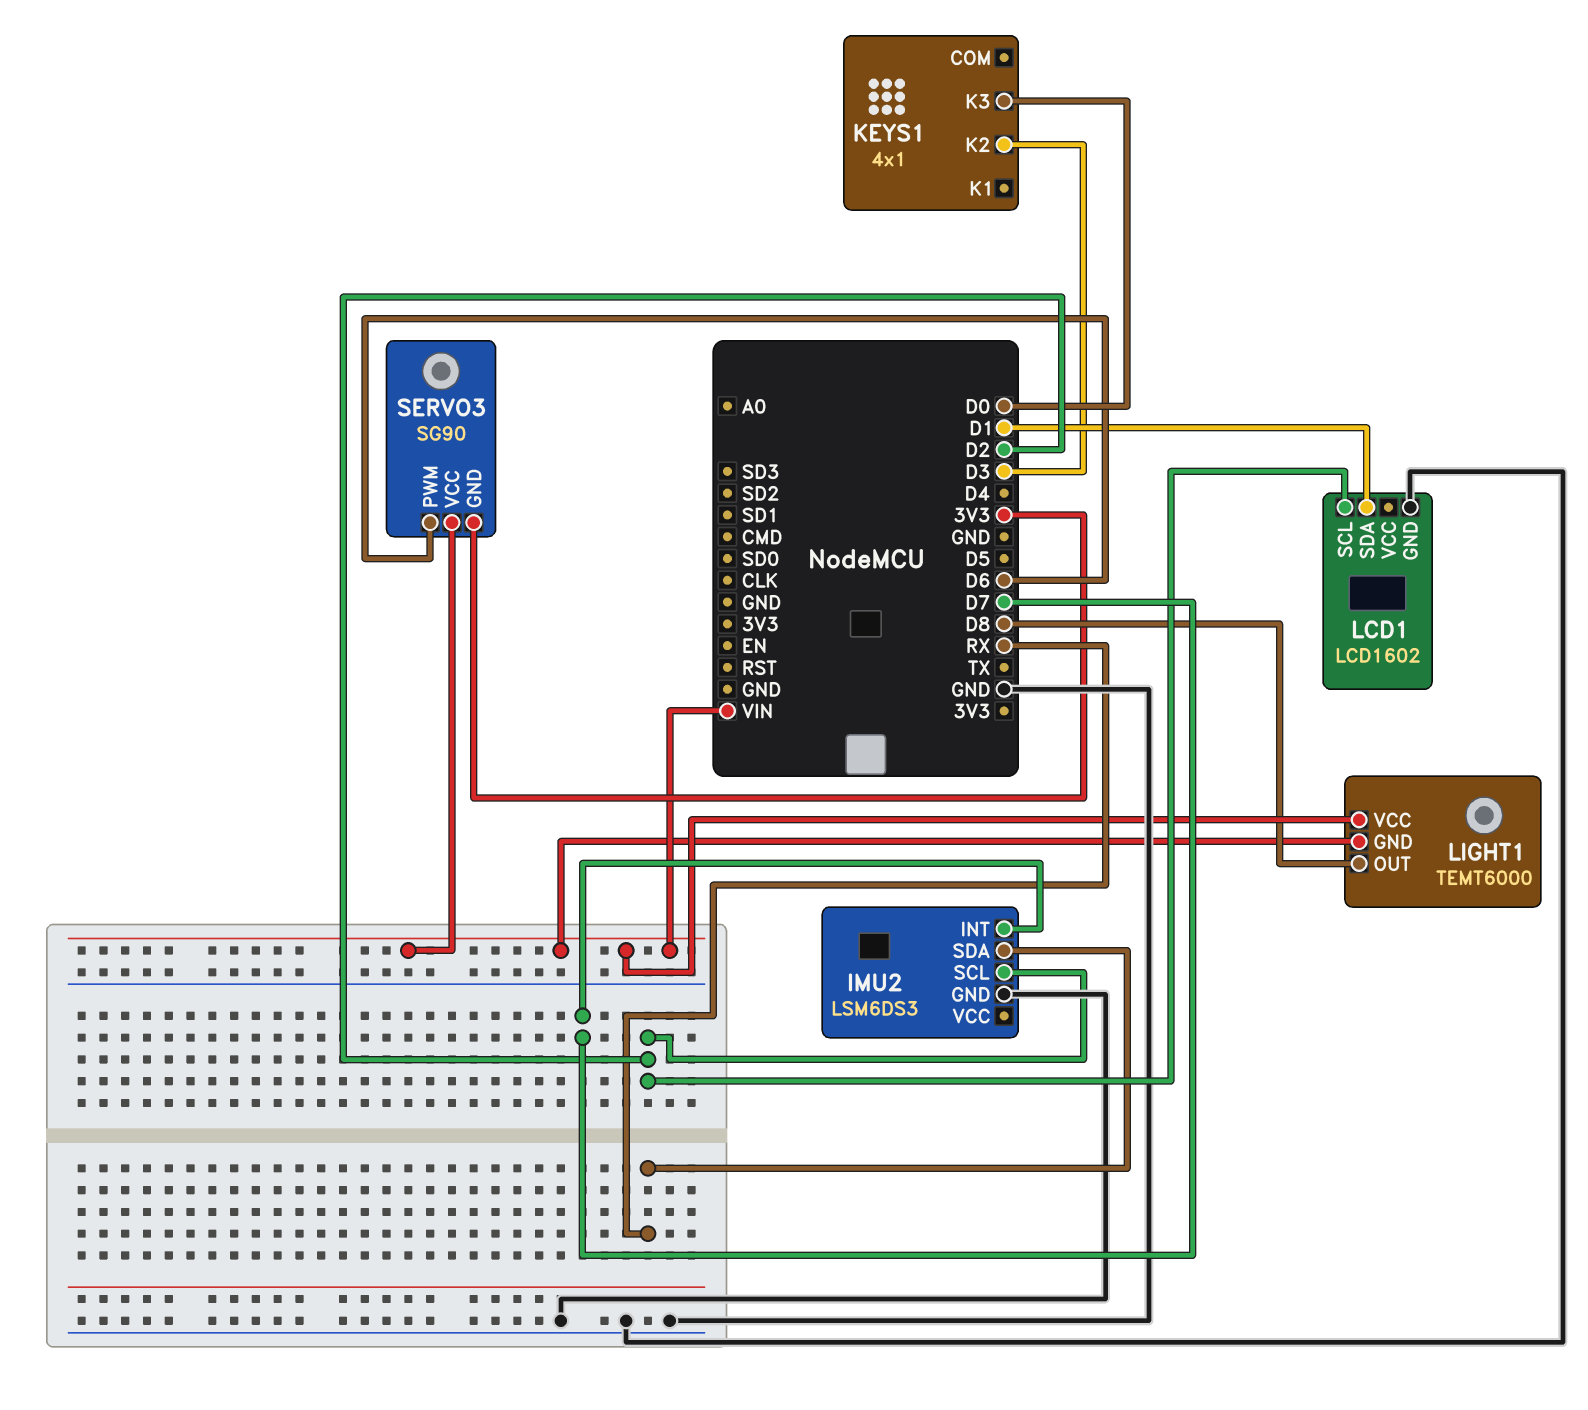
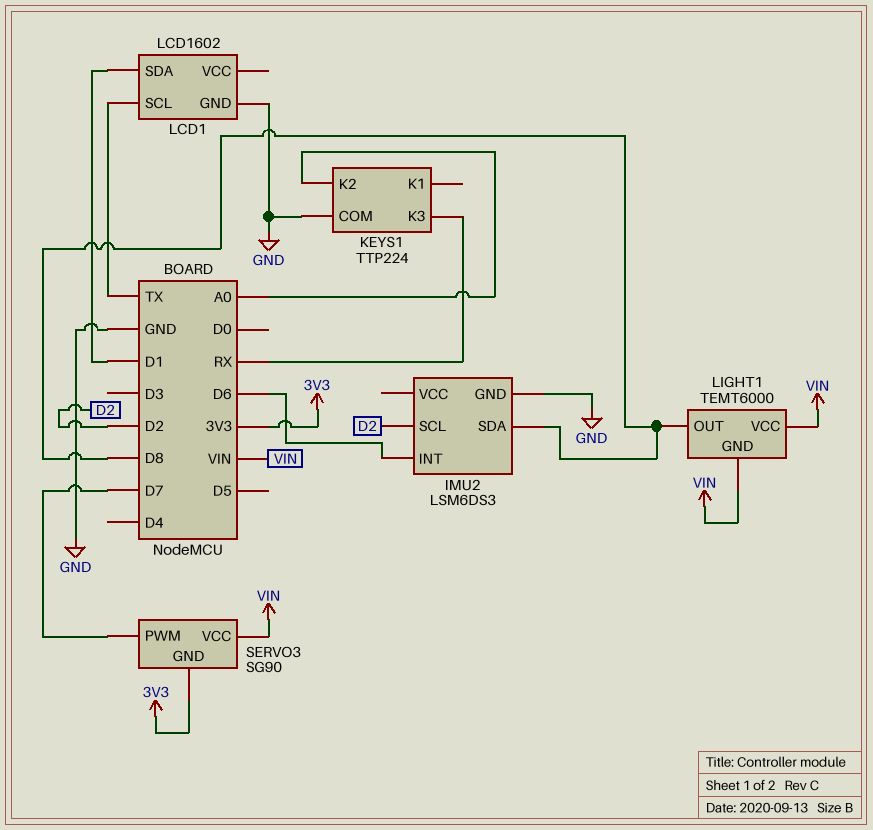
IMU2 pin INT: D7 -> D6
IMU2 pin SDA: RX -> D8
KEYS1: 4x1 -> TTP224
KEYS1 pin COM: none -> GND
KEYS1 pin K2: D3 -> A0
KEYS1 pin K3: D0 -> RX
LCD1 pin SCL: D2 -> TX
SERVO3 pin PWM: D6 -> D7

